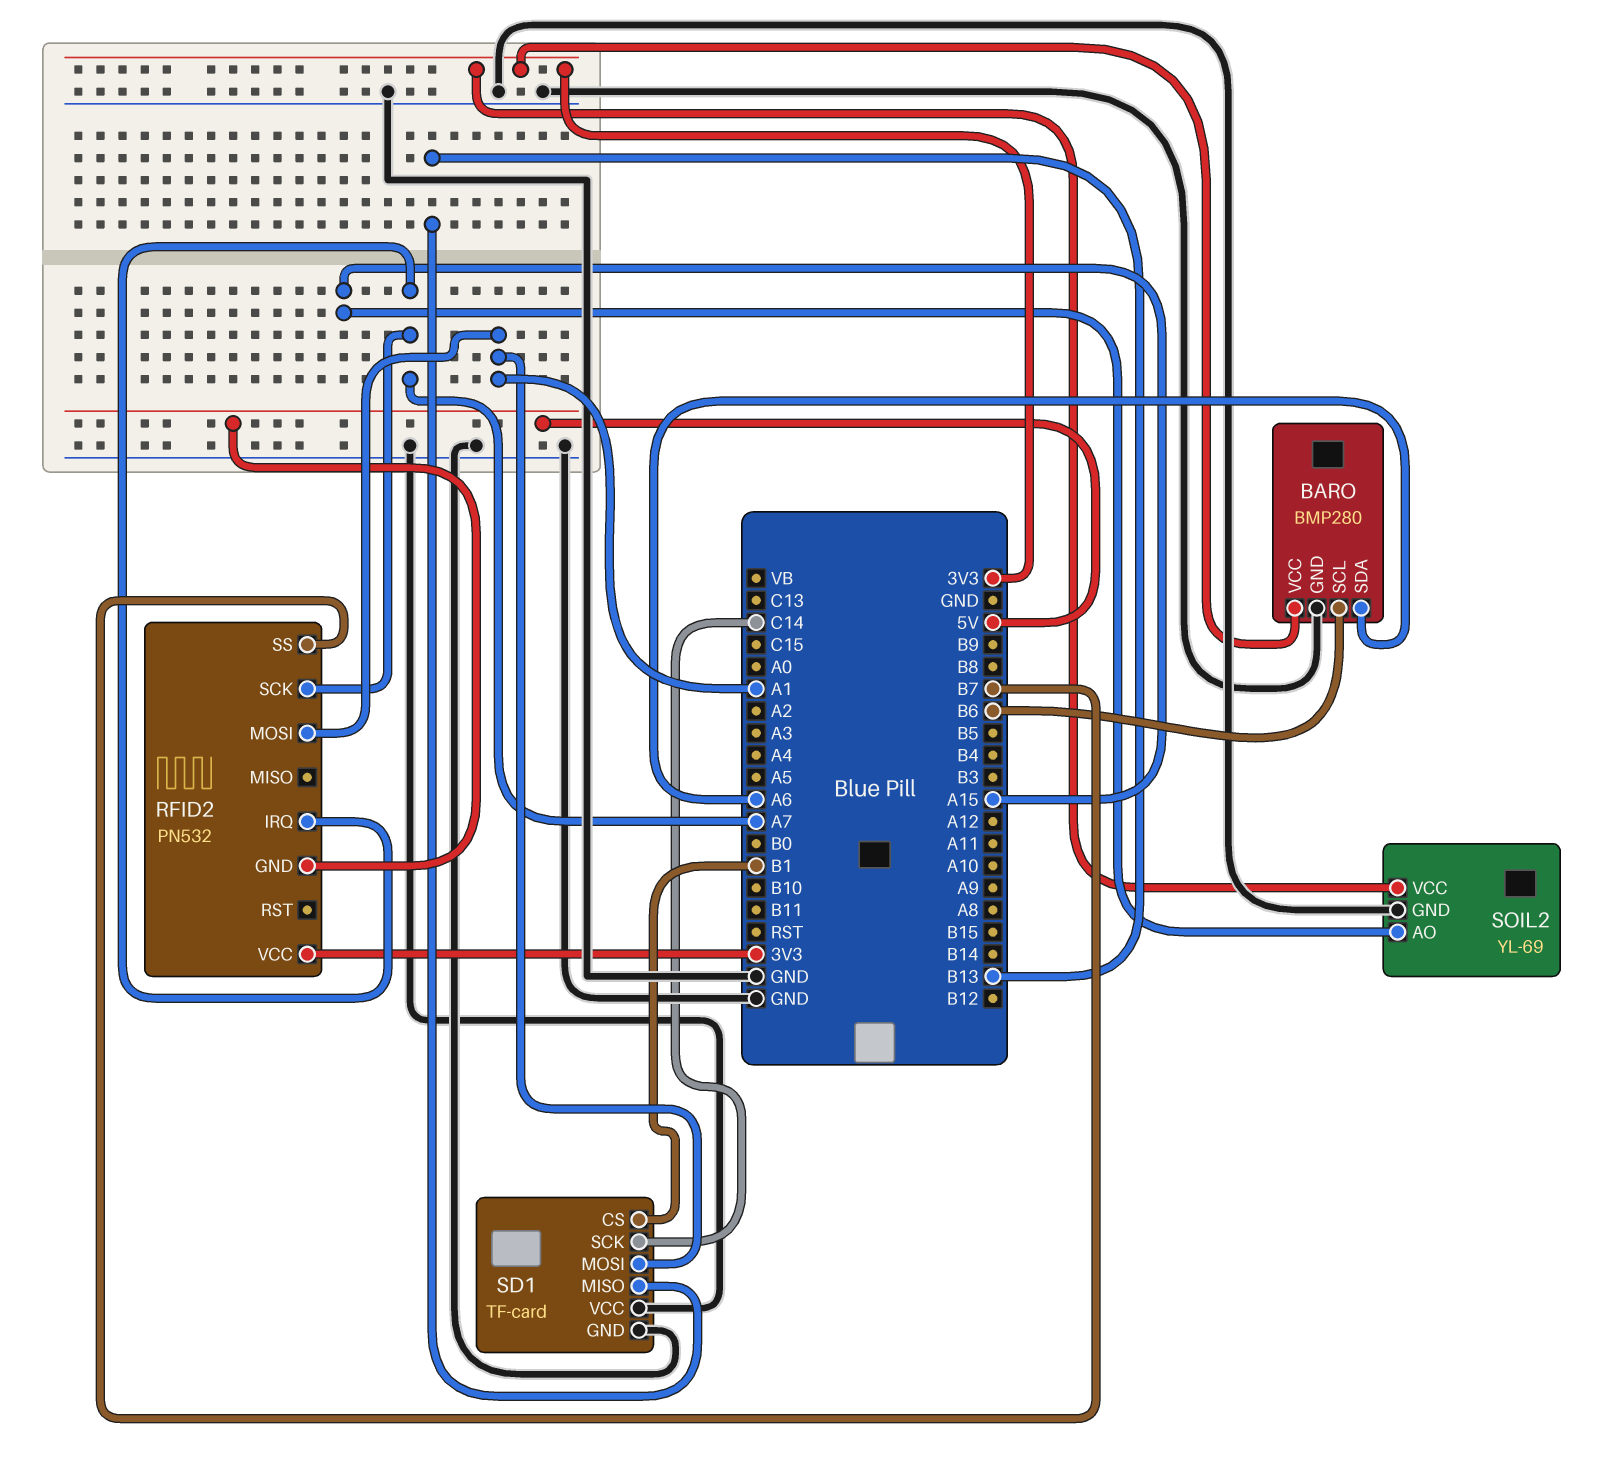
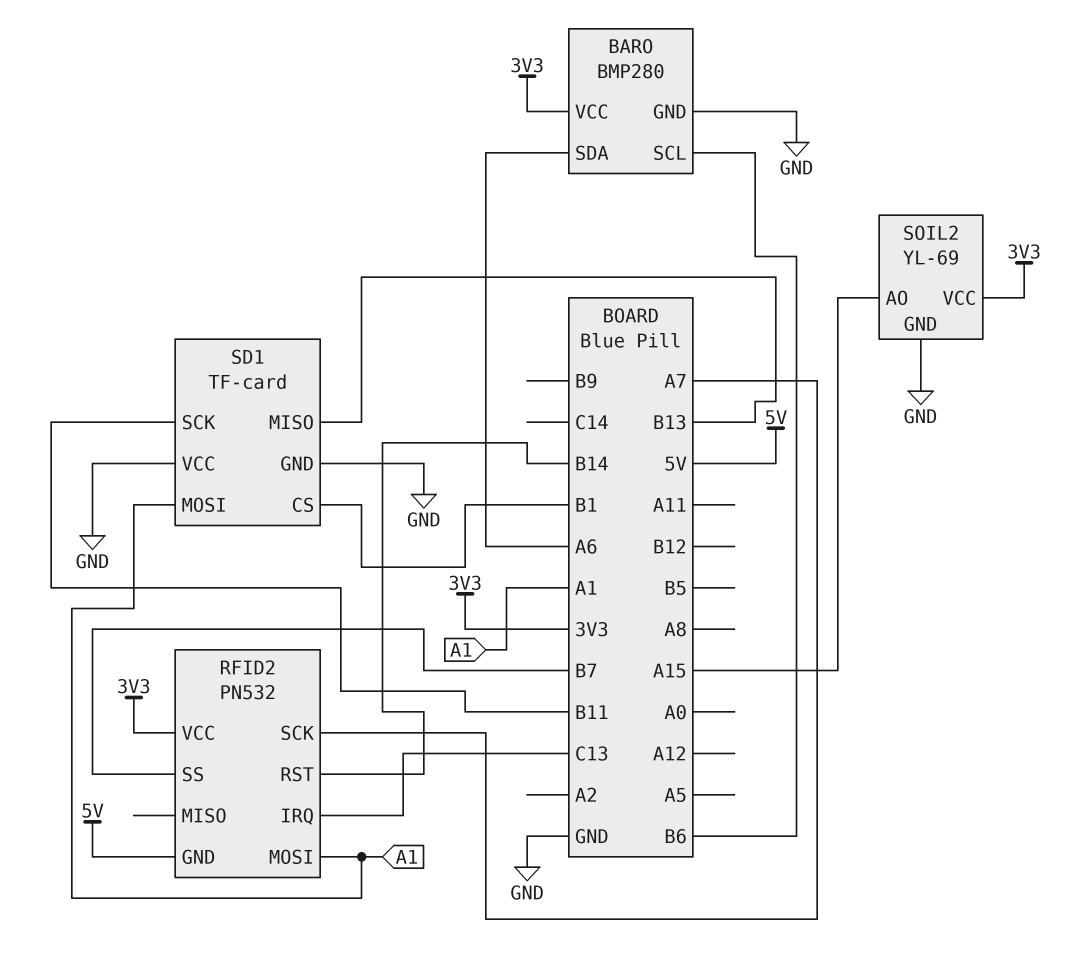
RFID2 pin IRQ: A7 -> C13
RFID2 pin RST: none -> B14
SD1 pin SCK: C14 -> B11

